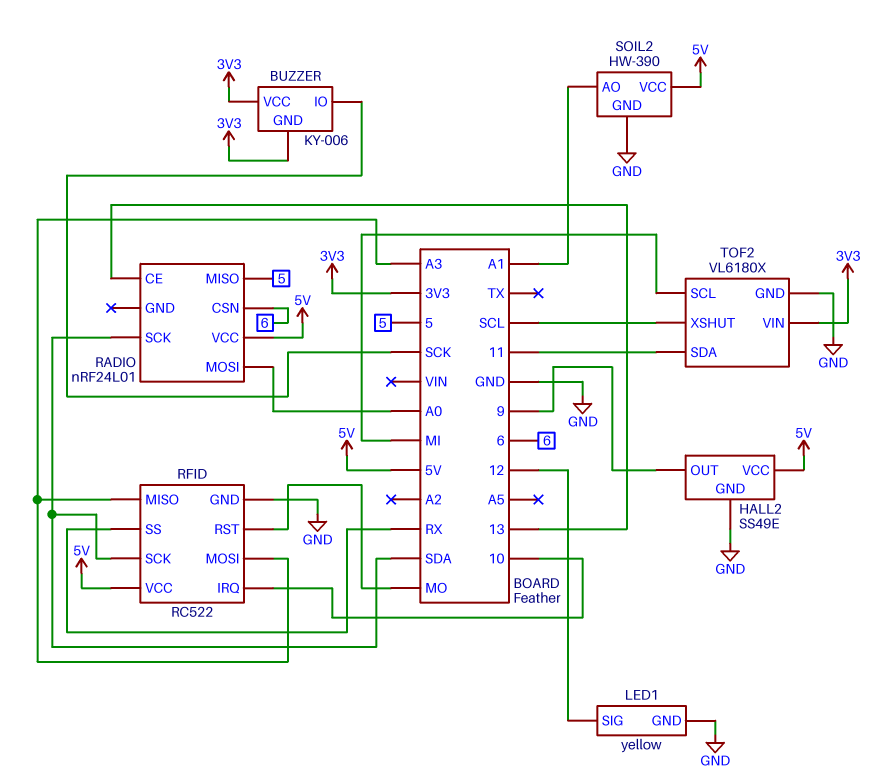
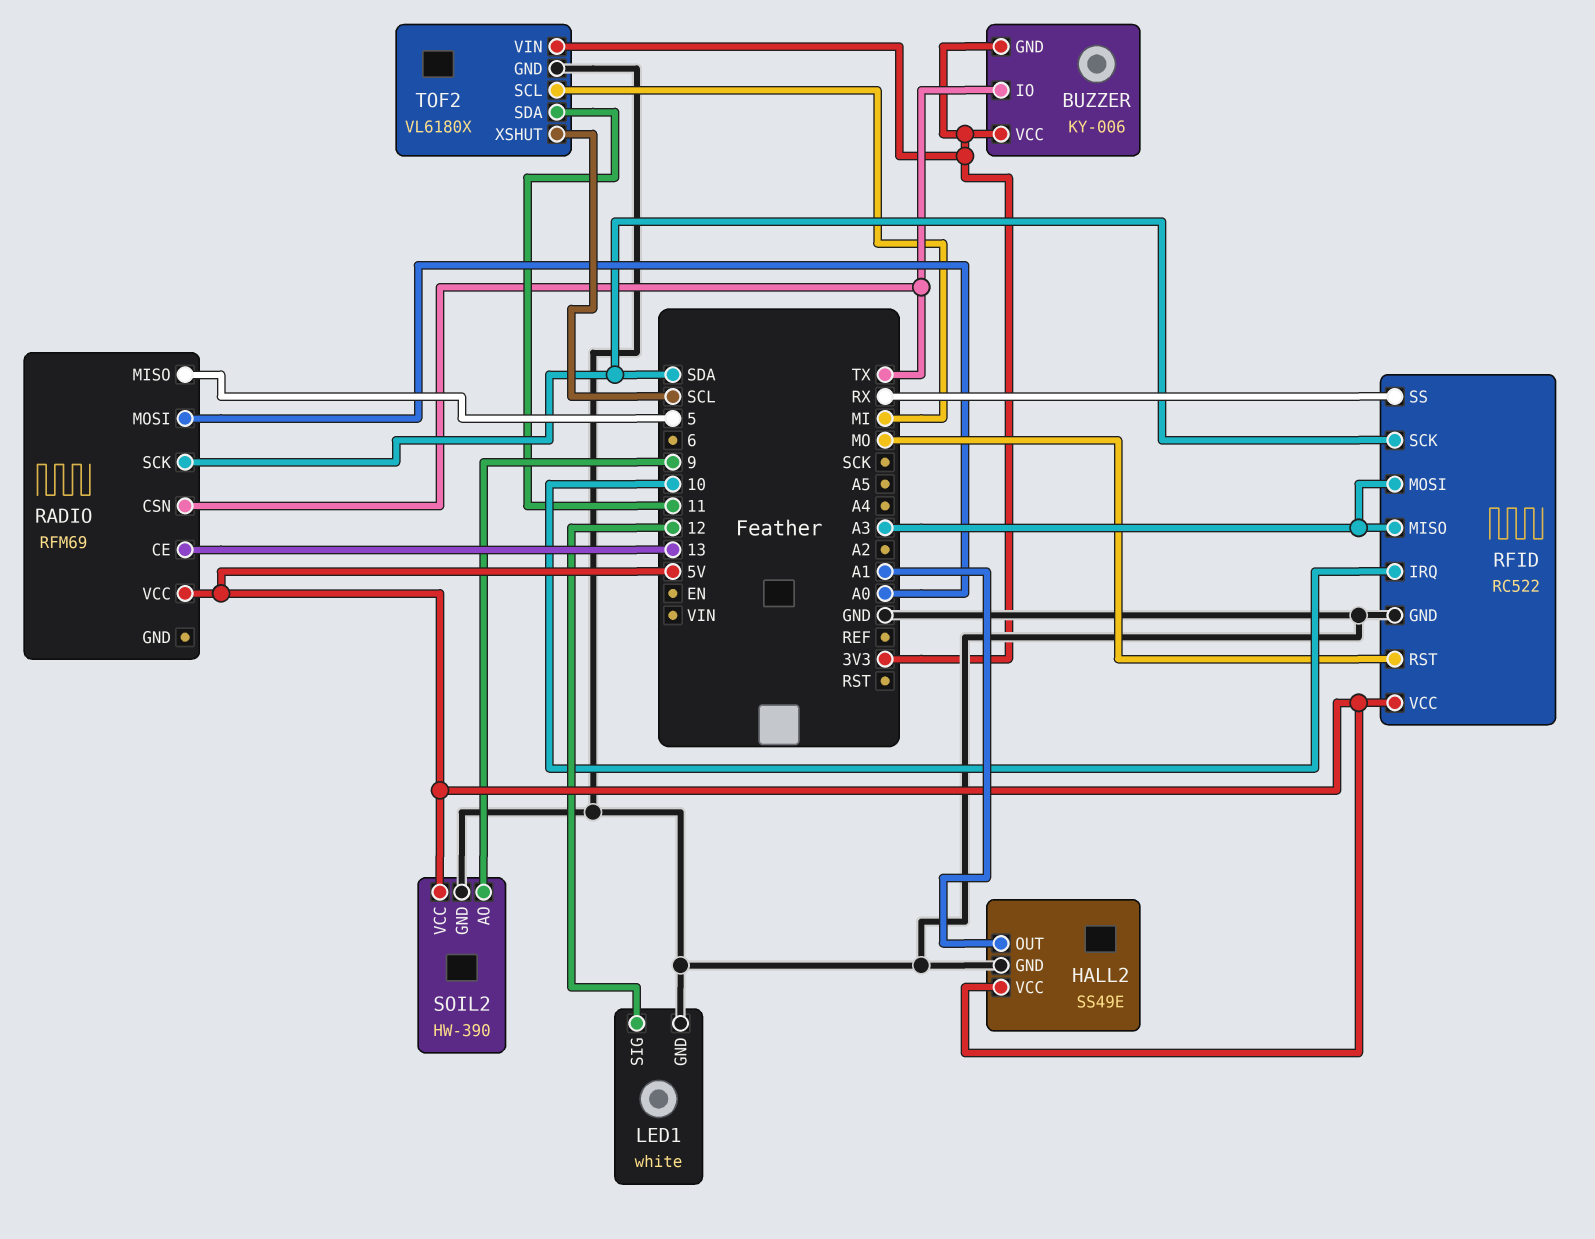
BUZZER pin IO: SCK -> TX
HALL2 pin OUT: 9 -> A1
LED1: yellow -> white
RADIO: nRF24L01 -> RFM69
RADIO pin CSN: 6 -> TX
SOIL2 pin AO: A1 -> 9

